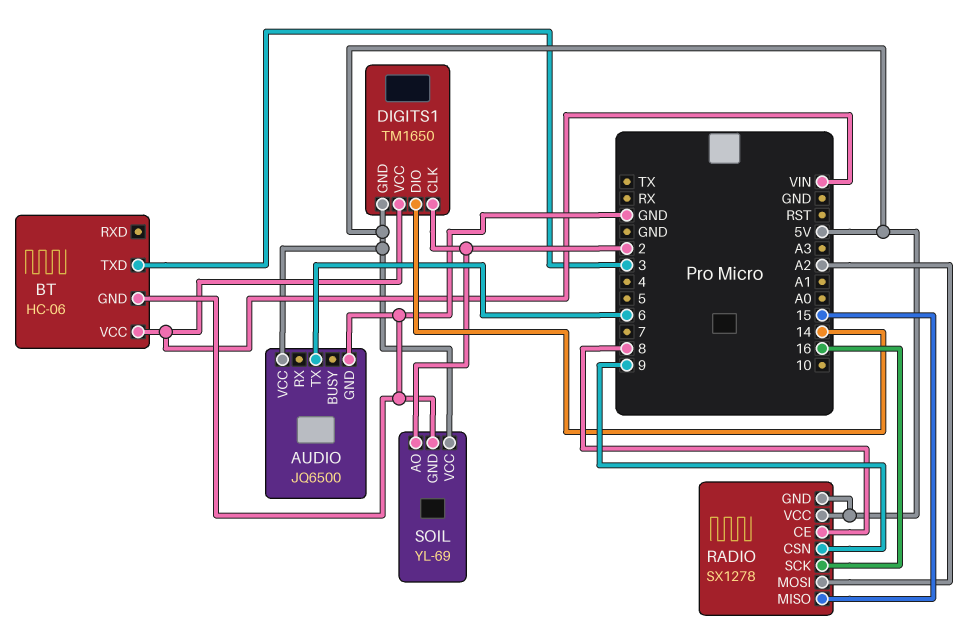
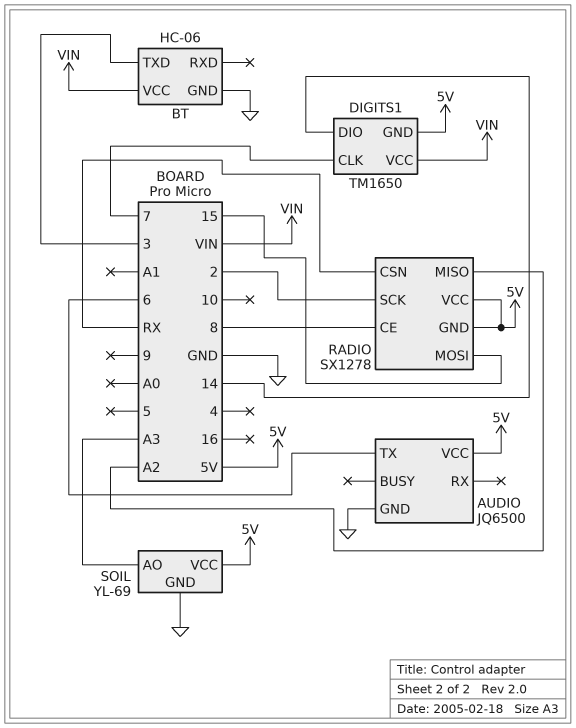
DIGITS1 pin CLK: 2 -> 7
RADIO pin CSN: 9 -> RX
RADIO pin MISO: 15 -> A2
RADIO pin MOSI: A2 -> 15
RADIO pin SCK: 16 -> 2
SOIL pin AO: 2 -> A3

